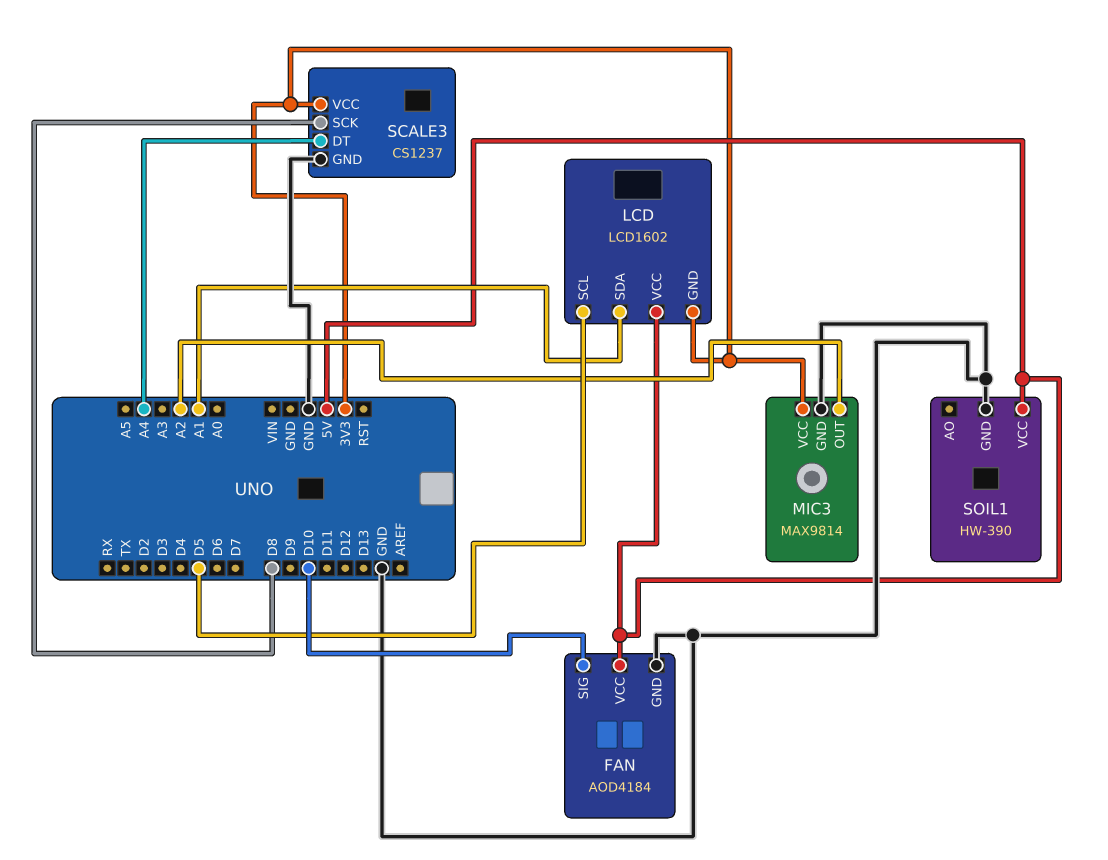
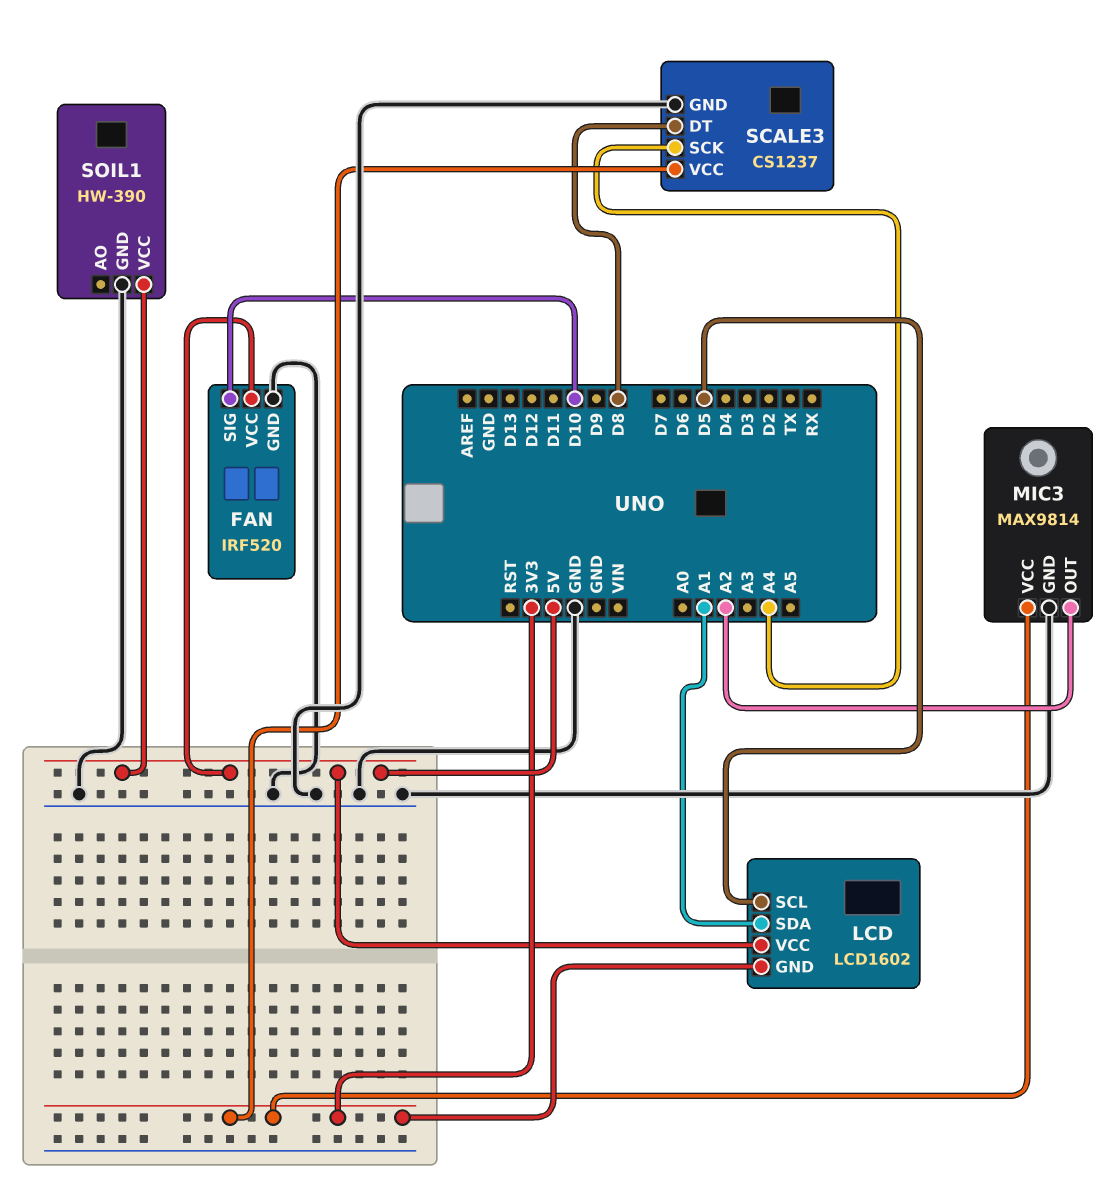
FAN: AOD4184 -> IRF520
SCALE3 pin DT: A4 -> D8
SCALE3 pin SCK: D8 -> A4

